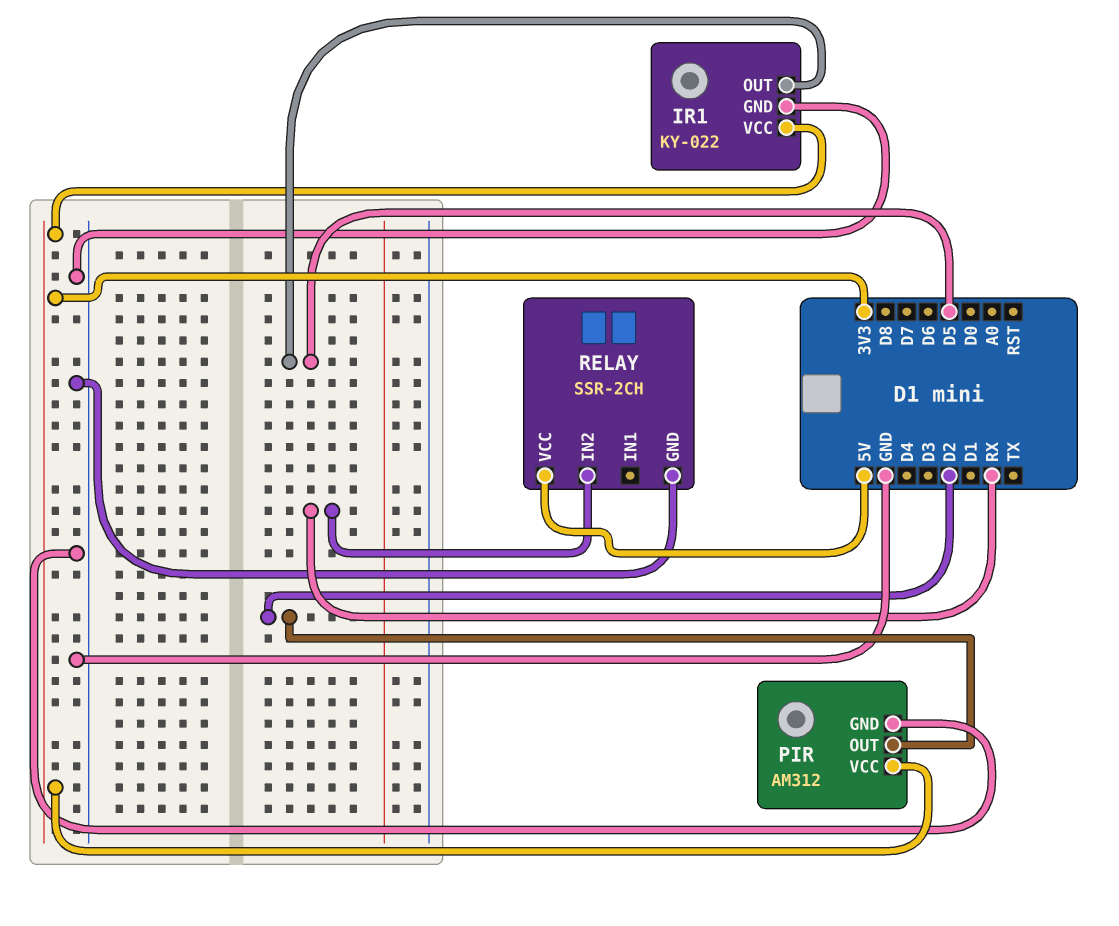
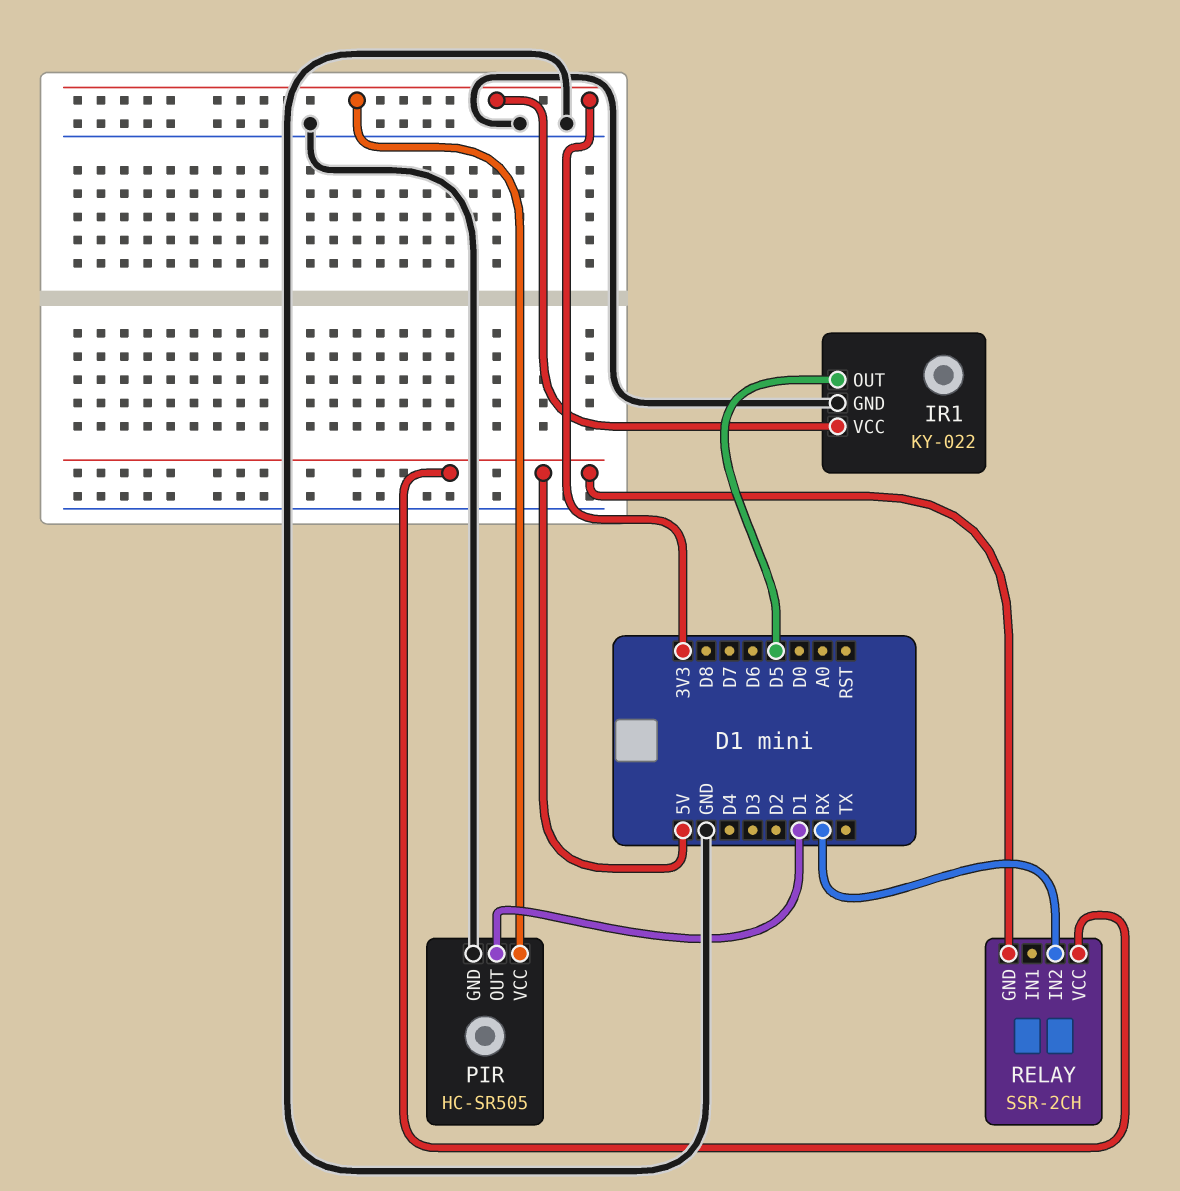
PIR: AM312 -> HC-SR505
PIR pin OUT: D2 -> D1
RELAY pin GND: GND -> 5V

